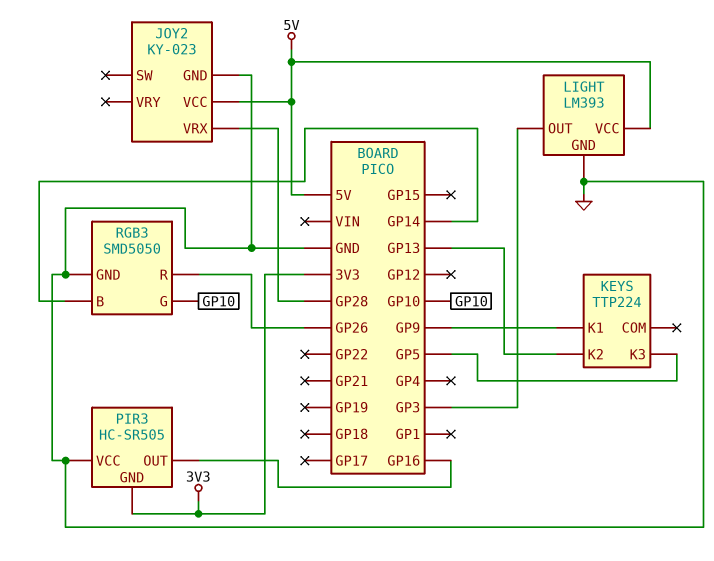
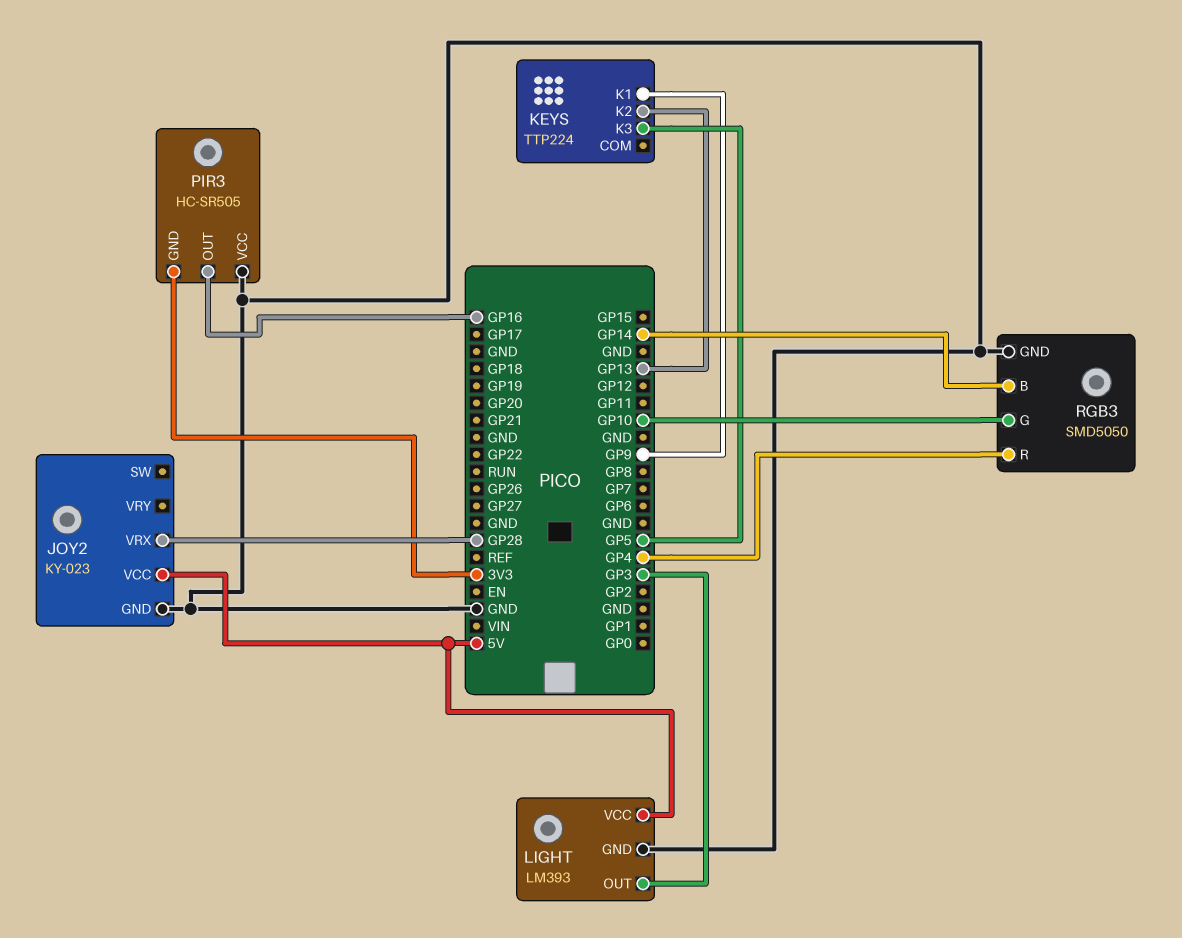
RGB3 pin R: GP26 -> GP4

